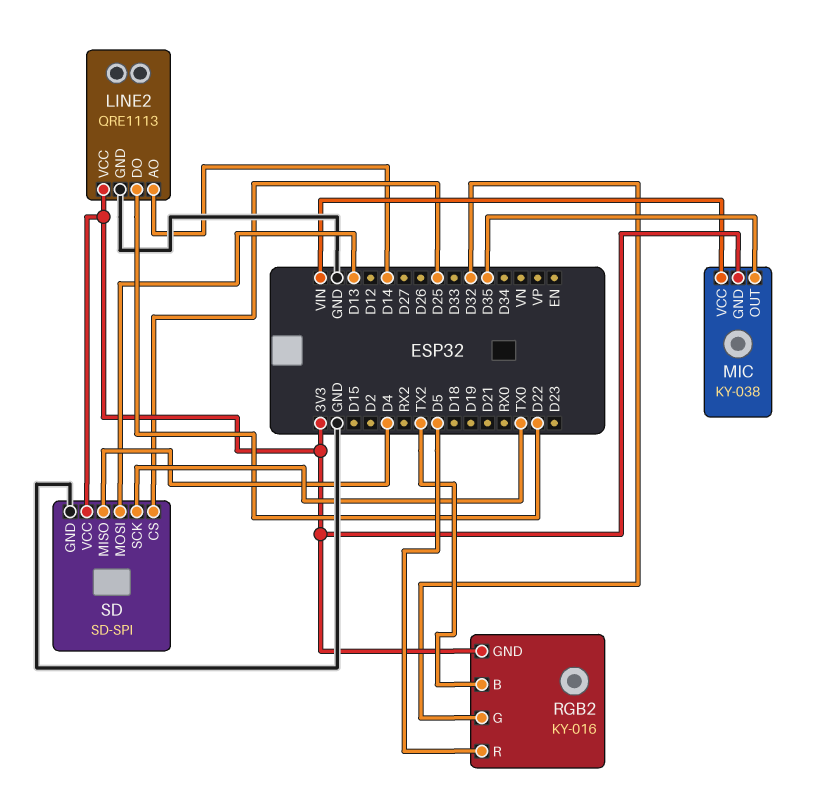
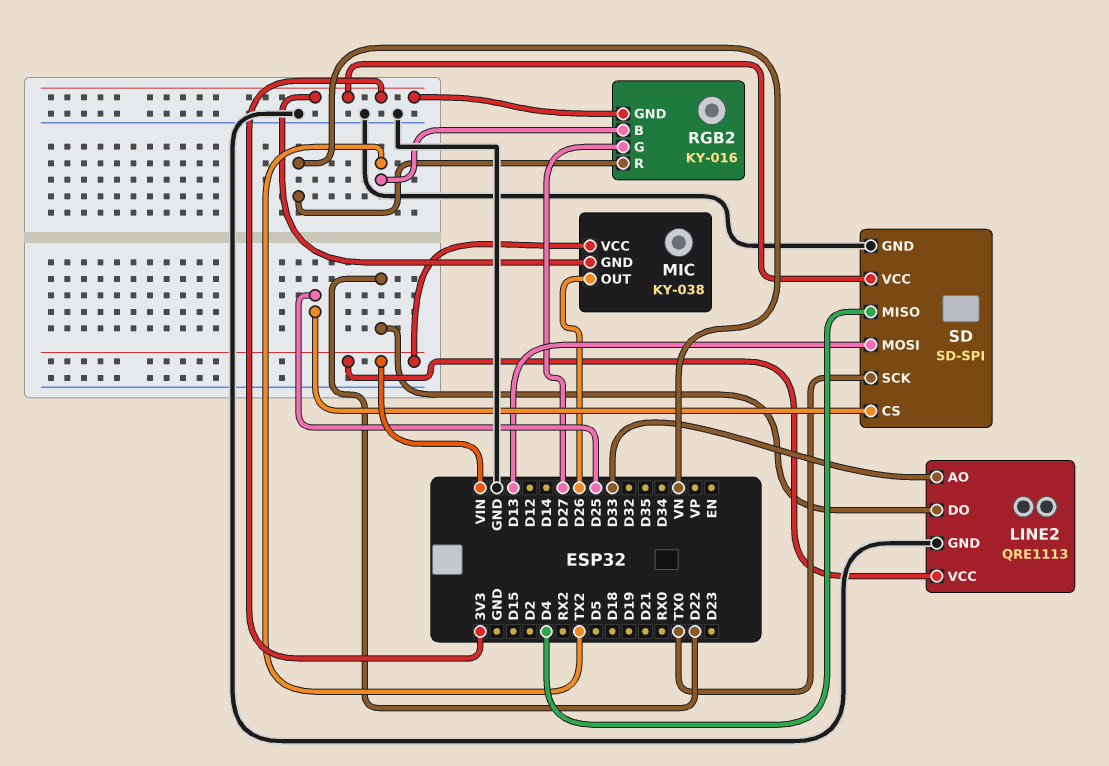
LINE2 pin AO: D14 -> D33
LINE2 pin VCC: 3V3 -> VIN
MIC pin OUT: D35 -> D26
RGB2 pin G: D32 -> D27
RGB2 pin R: D5 -> VN

